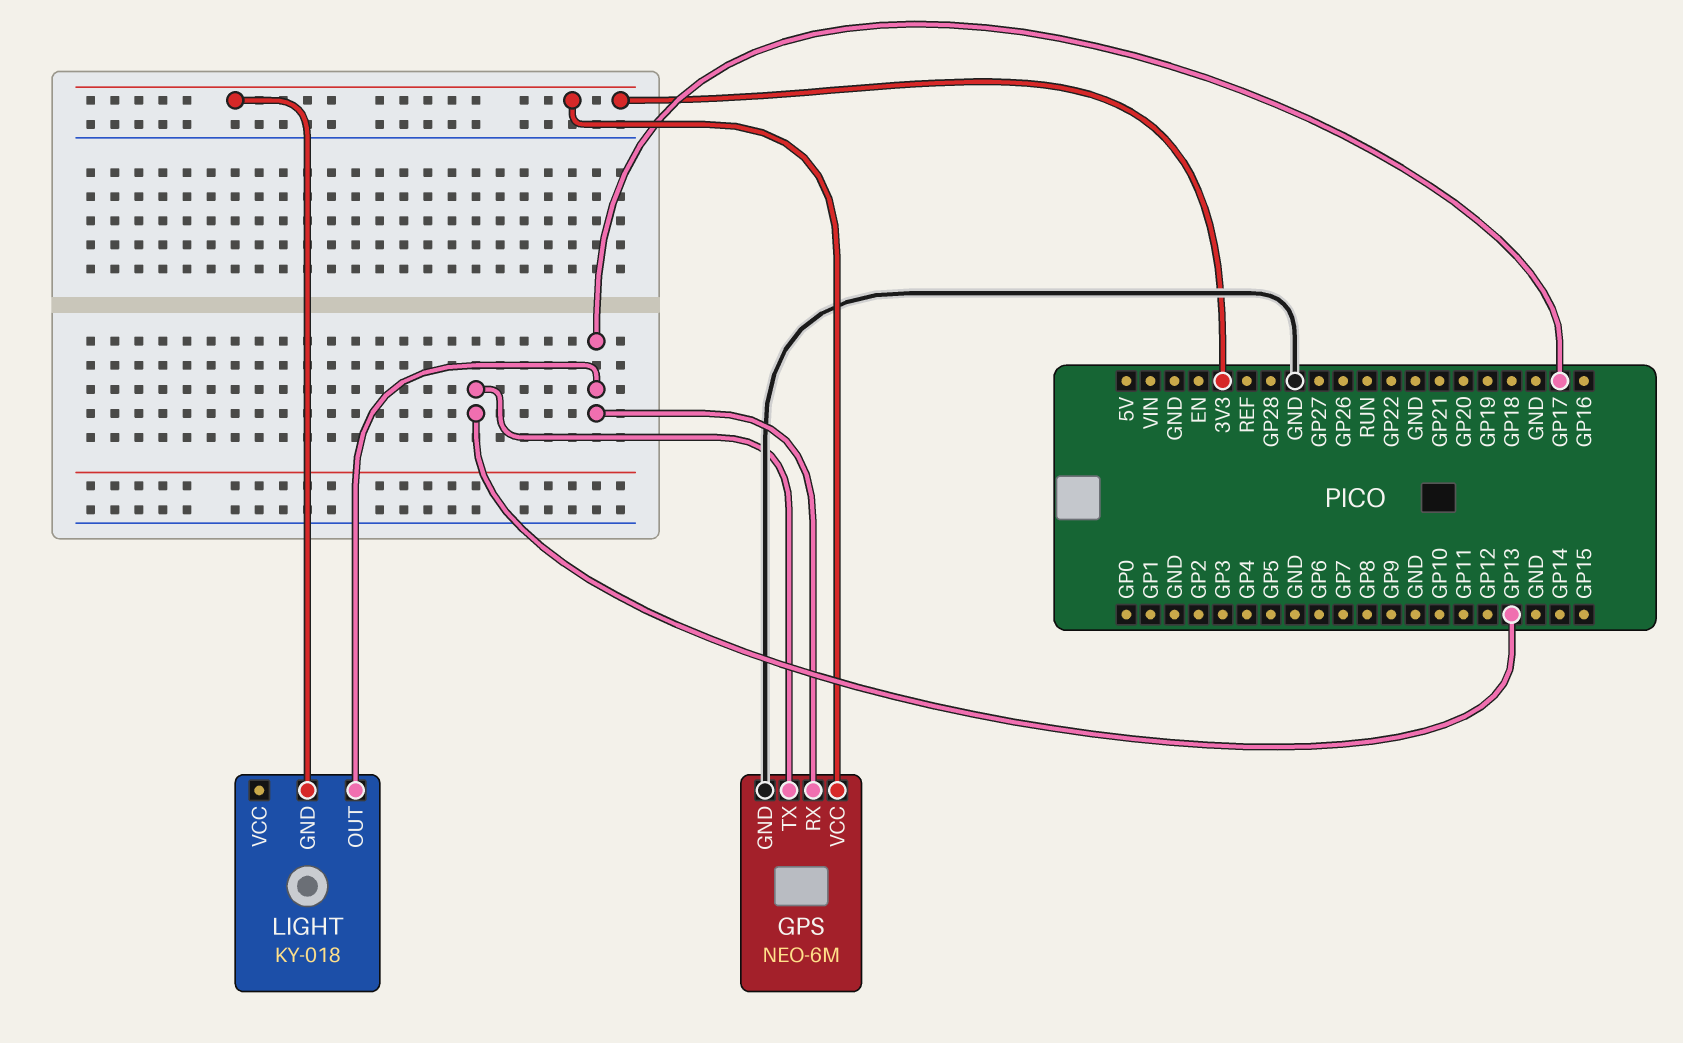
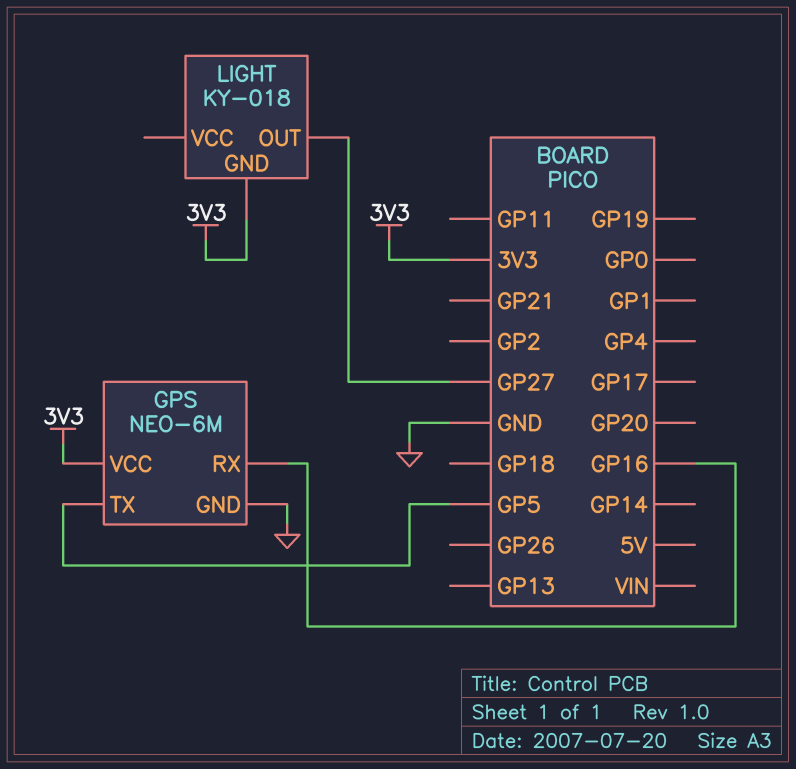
GPS pin RX: GP17 -> GP16
GPS pin TX: GP13 -> GP5
LIGHT pin OUT: GP17 -> GP27

